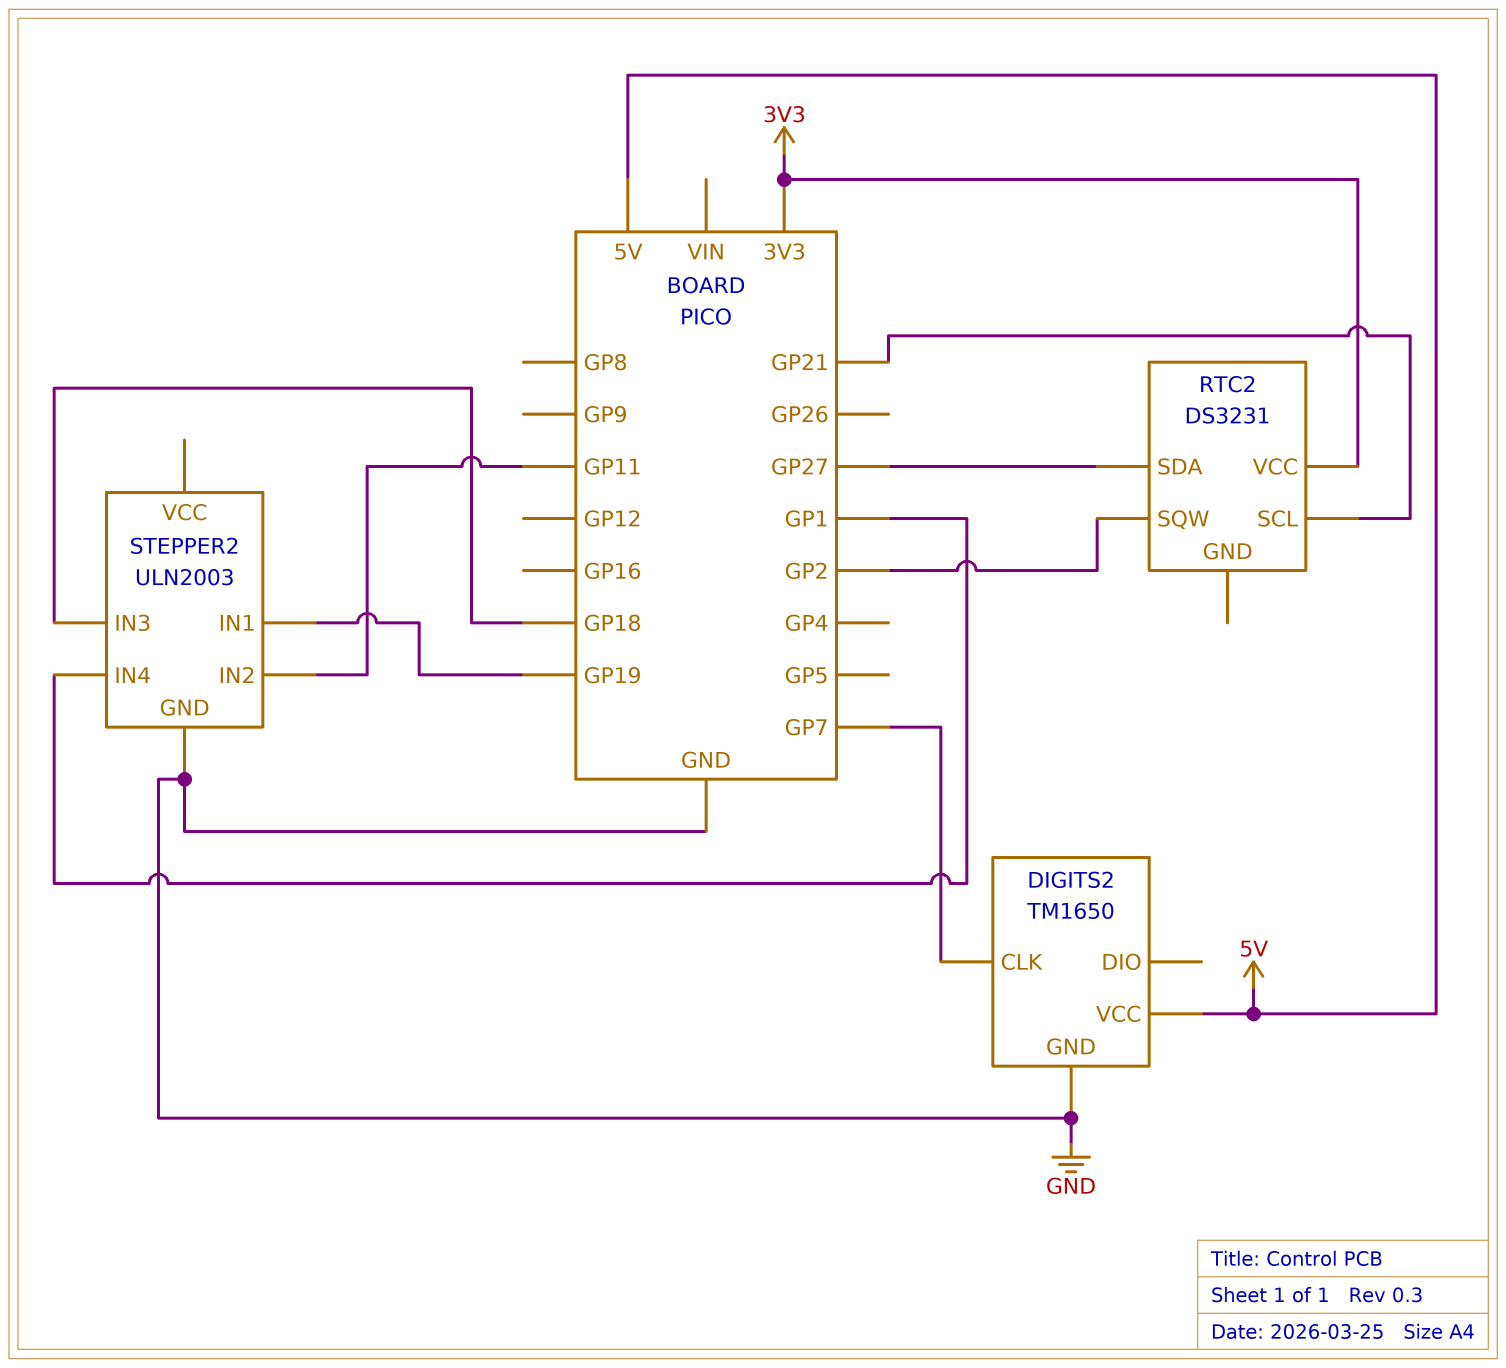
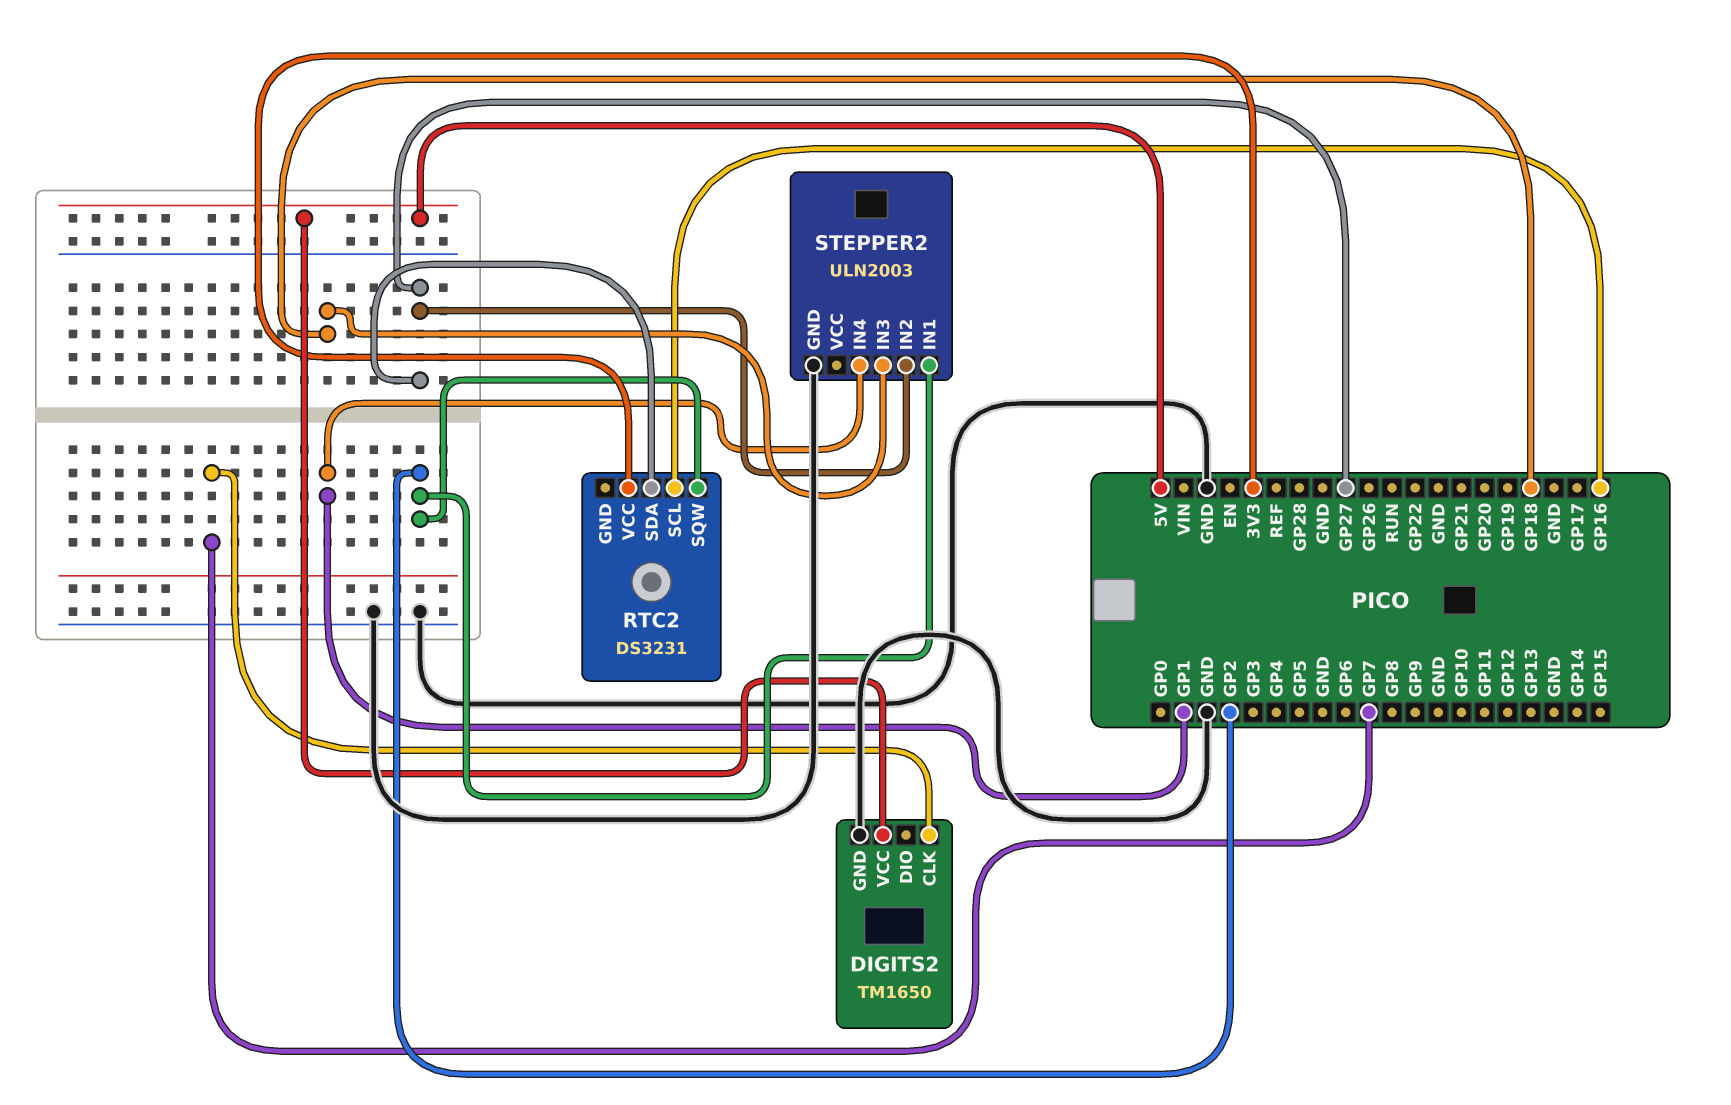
RTC2 pin SCL: GP21 -> GP16
STEPPER2 pin IN1: GP19 -> GP2
STEPPER2 pin IN2: GP11 -> GP27

